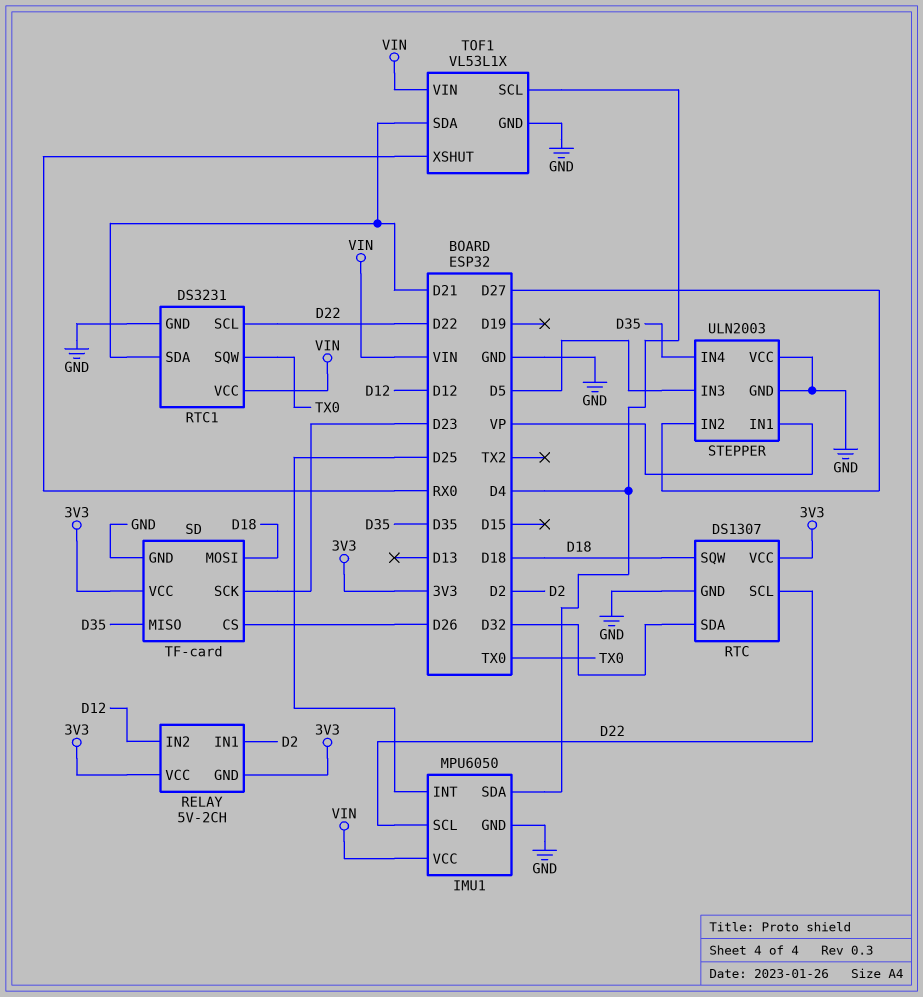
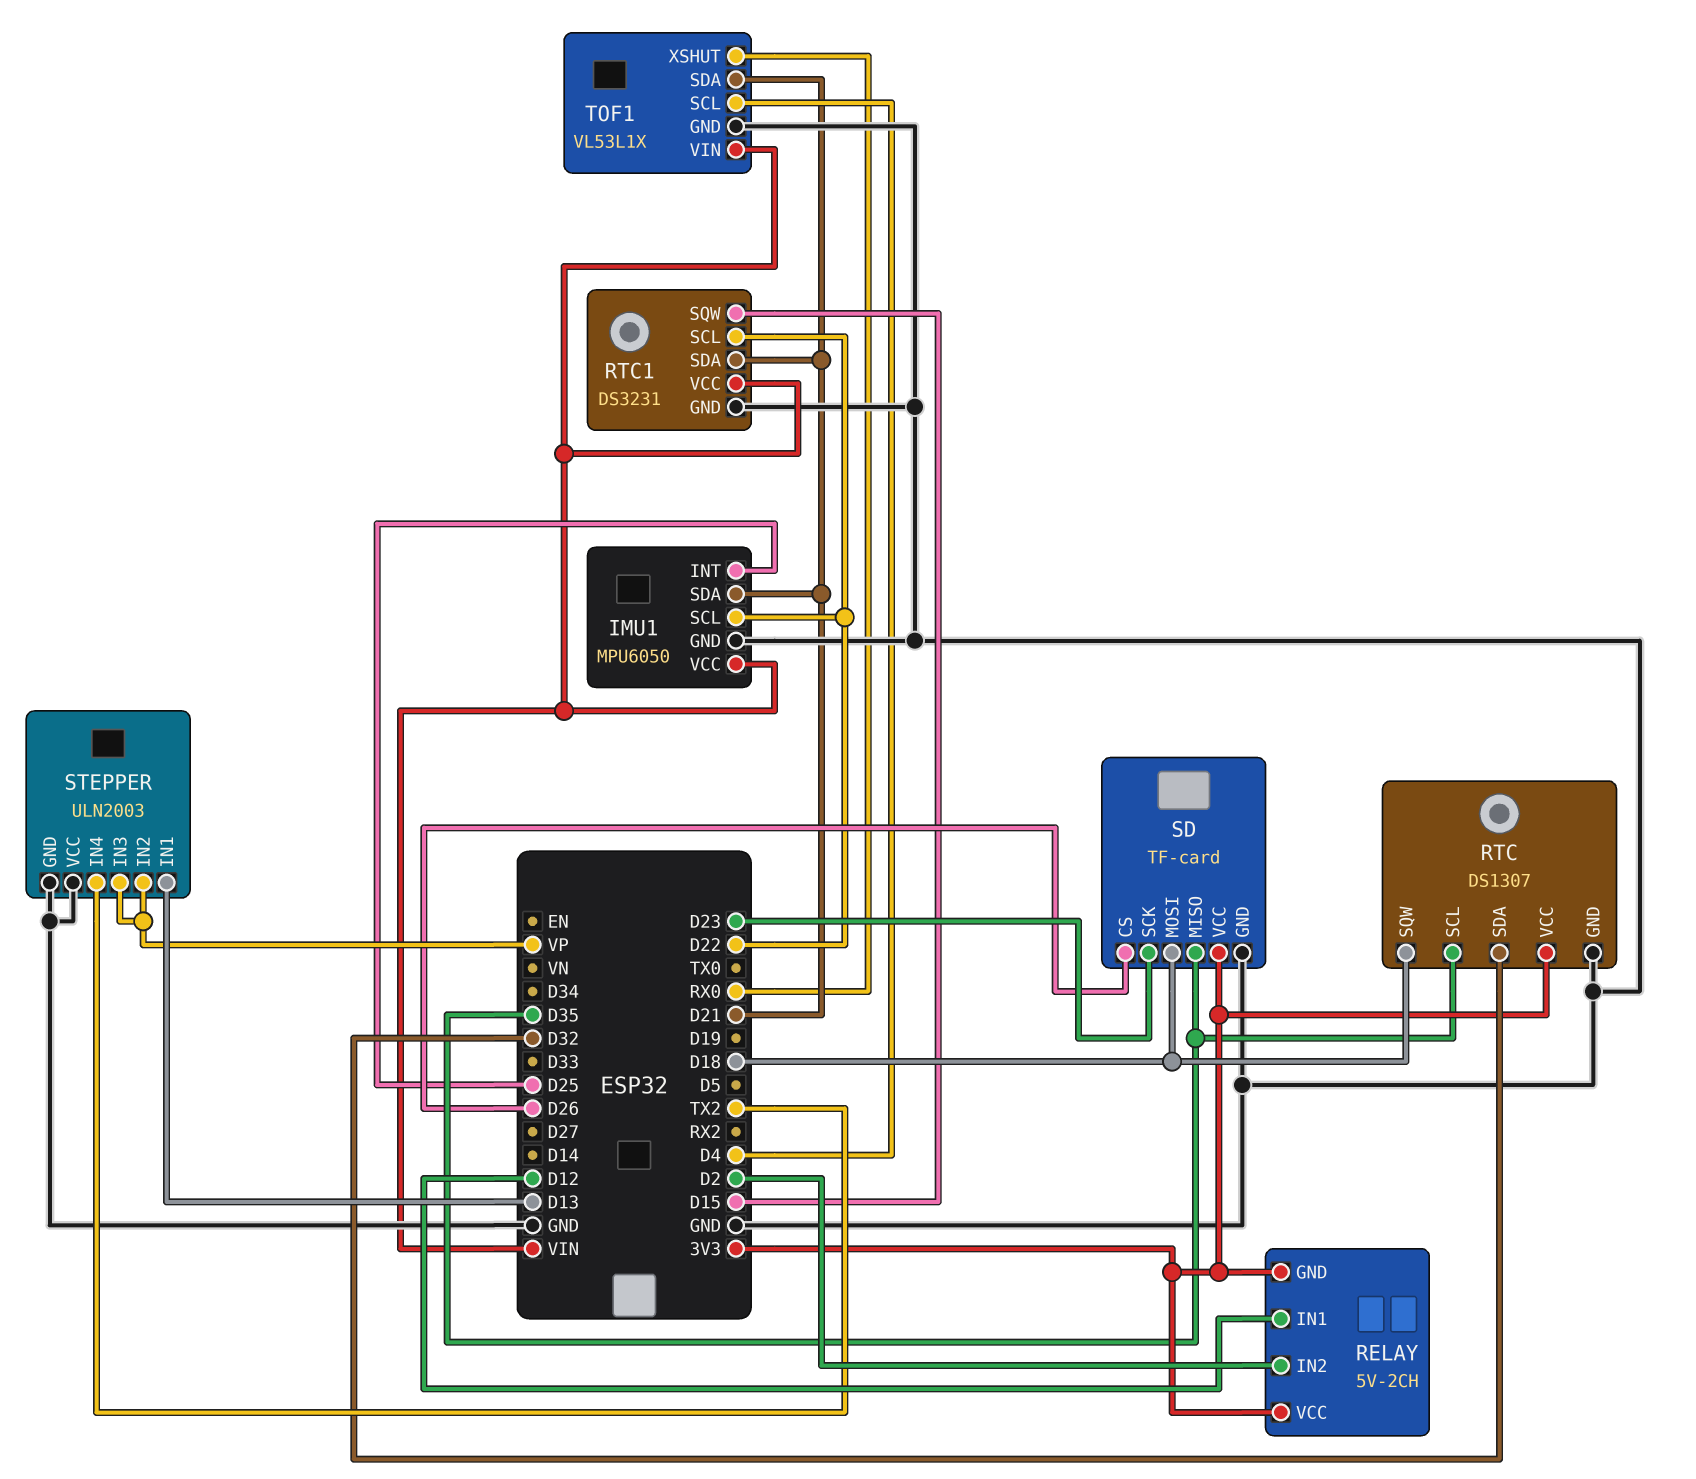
IMU1 pin SDA: D4 -> D21
RELAY pin IN1: D2 -> D12
RELAY pin IN2: D12 -> D2
RTC pin SCL: D22 -> D35
RTC1 pin SQW: TX0 -> D15
STEPPER pin IN1: VP -> D13
STEPPER pin IN2: D27 -> VP
STEPPER pin IN3: D5 -> VP
STEPPER pin IN4: D35 -> TX2

